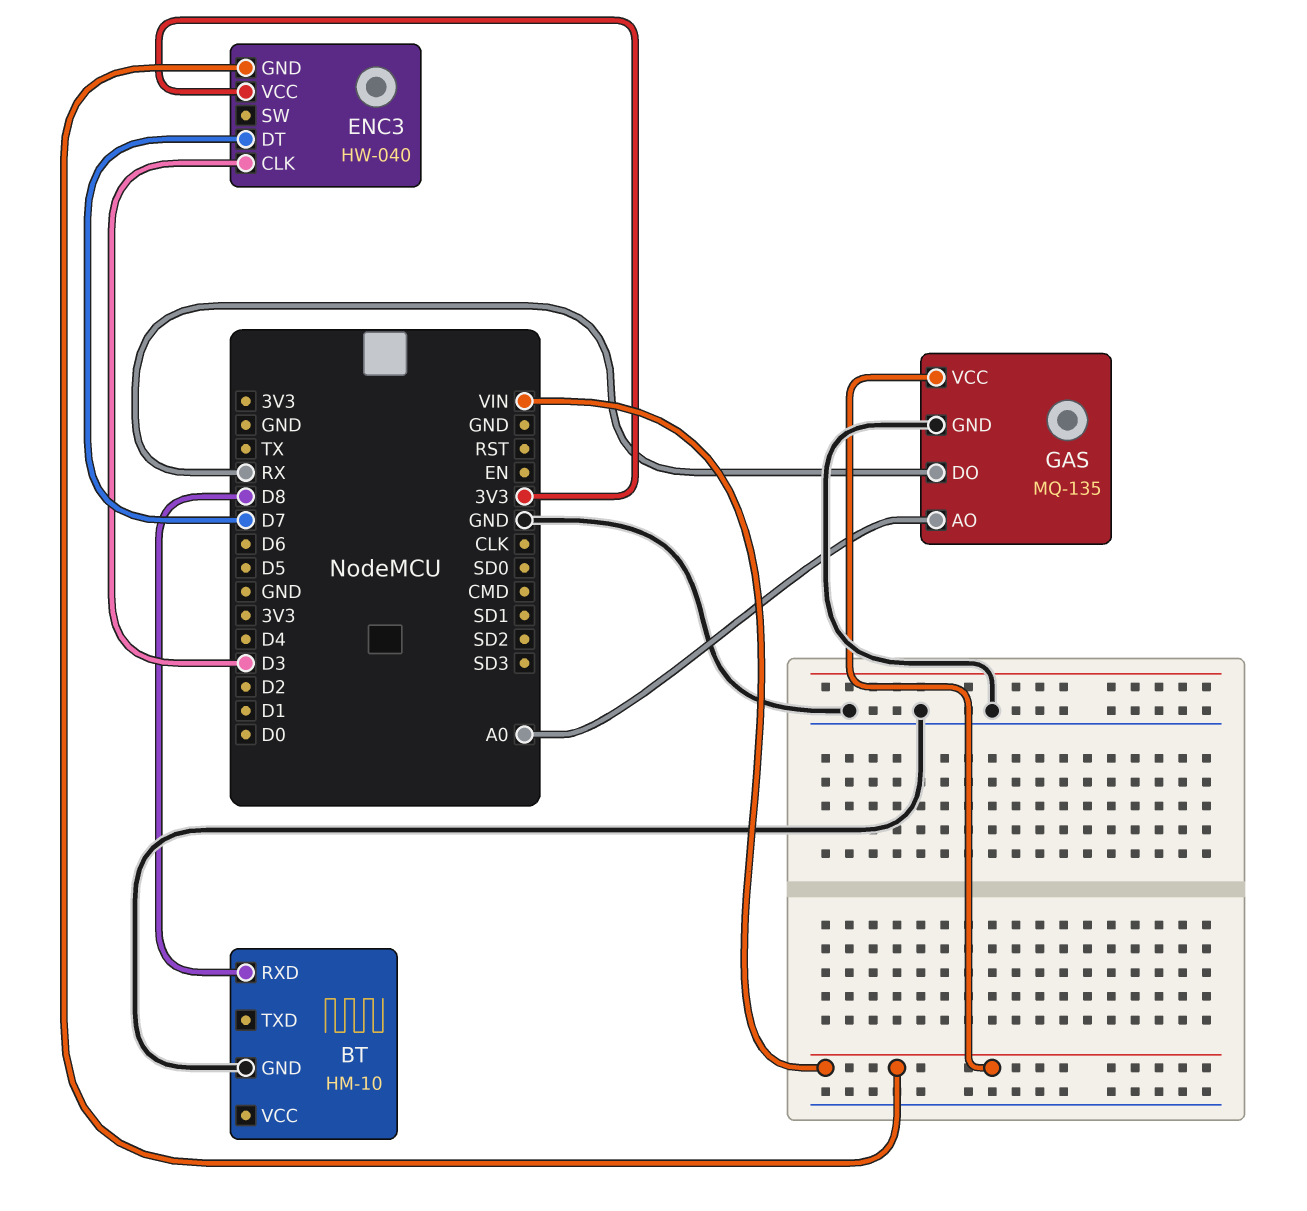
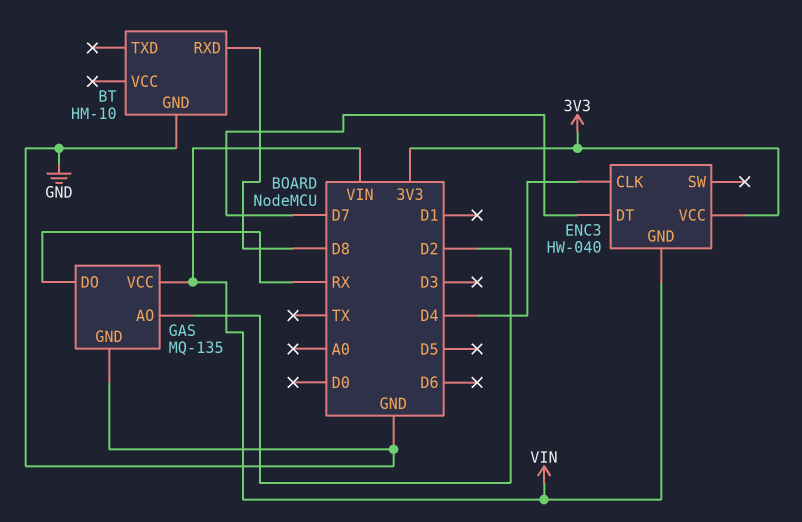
ENC3 pin CLK: D3 -> D4
GAS pin AO: A0 -> D2

